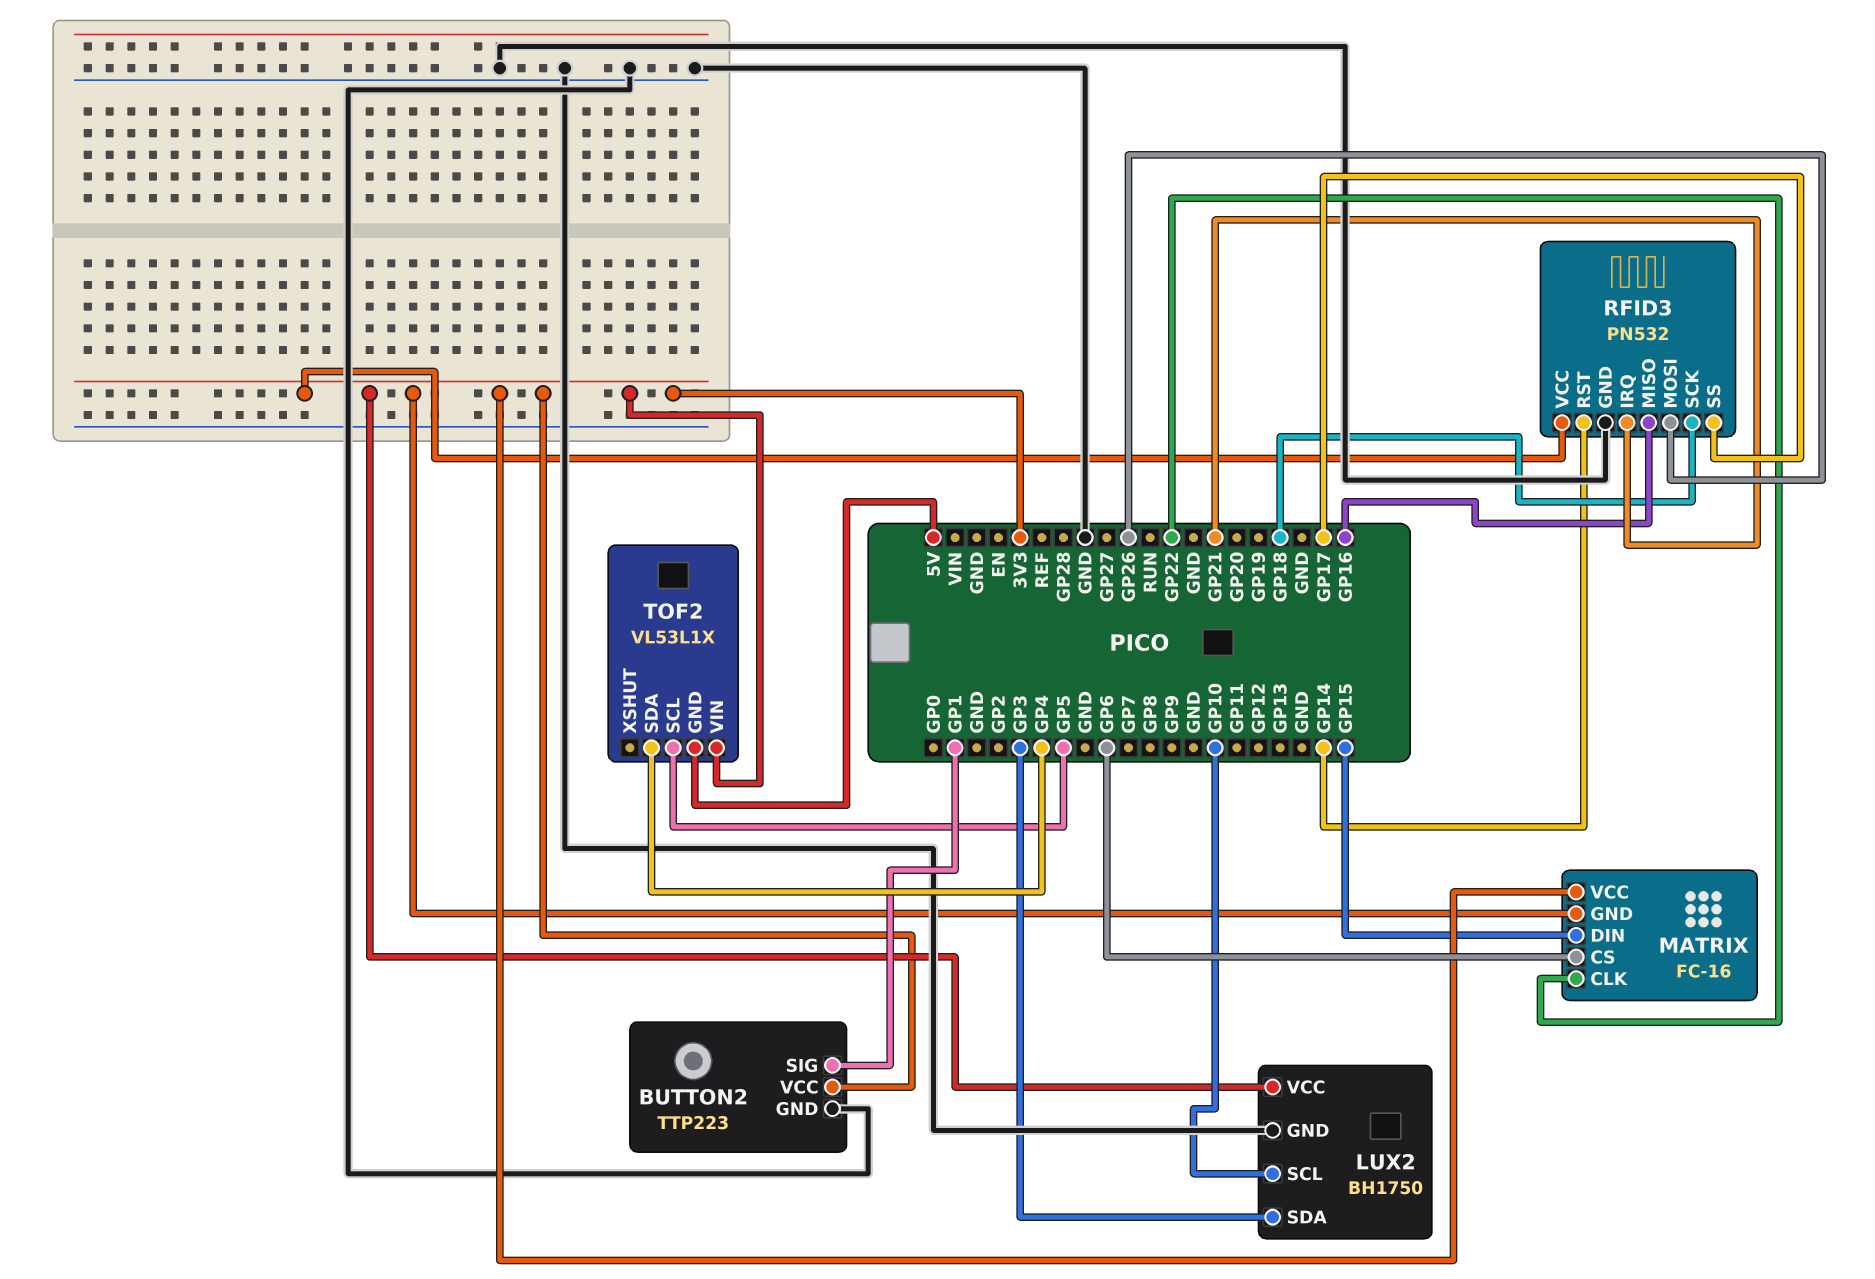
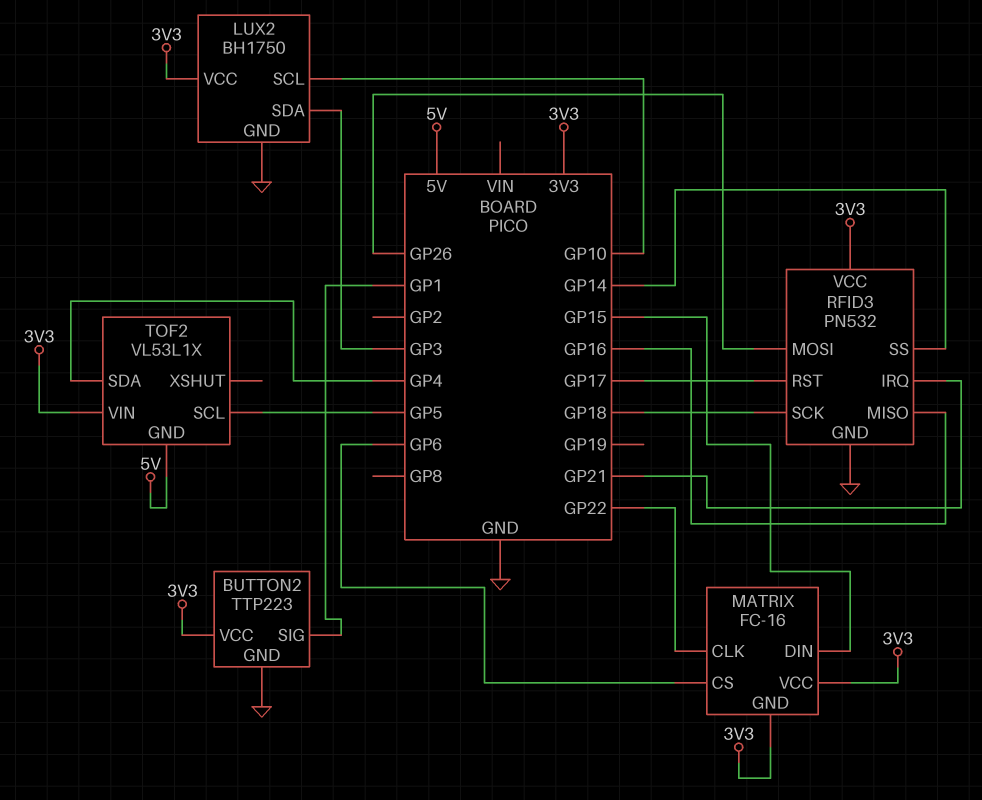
RFID3 pin RST: GP14 -> GP17
RFID3 pin SS: GP17 -> GP14

